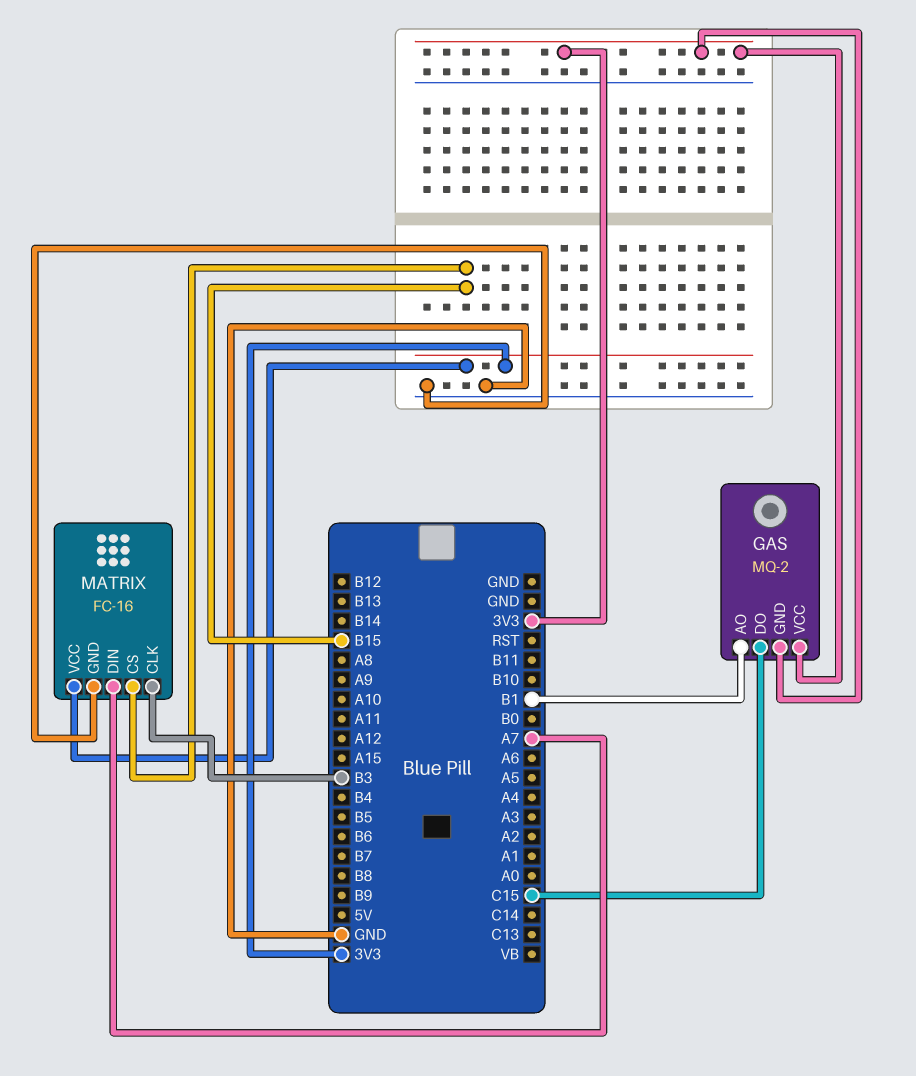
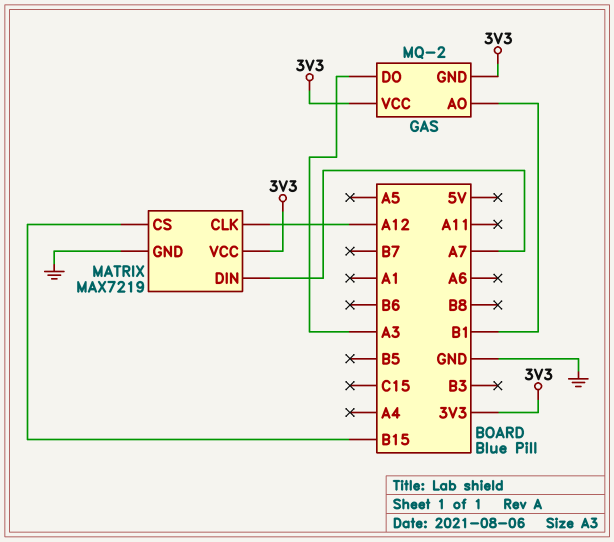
GAS pin DO: C15 -> A3
MATRIX: FC-16 -> MAX7219
MATRIX pin CLK: B3 -> A12

